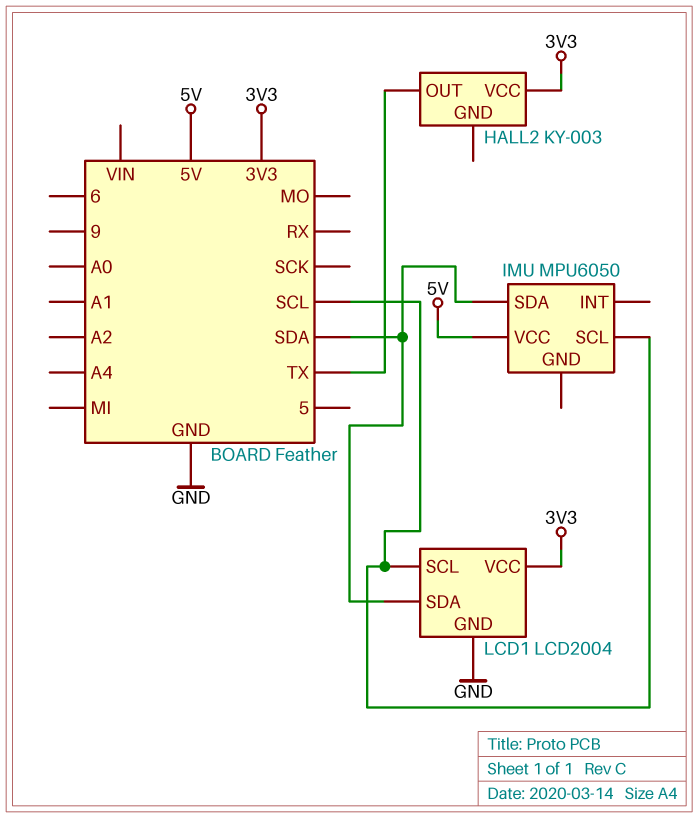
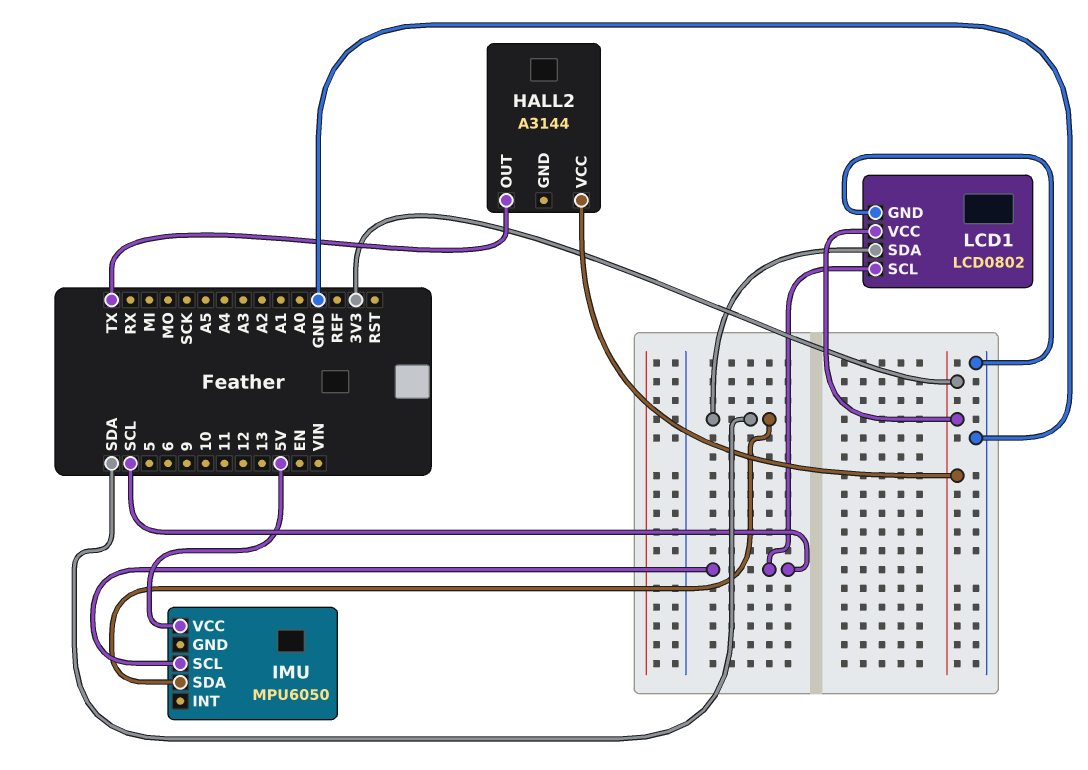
HALL2: KY-003 -> A3144
LCD1: LCD2004 -> LCD0802

